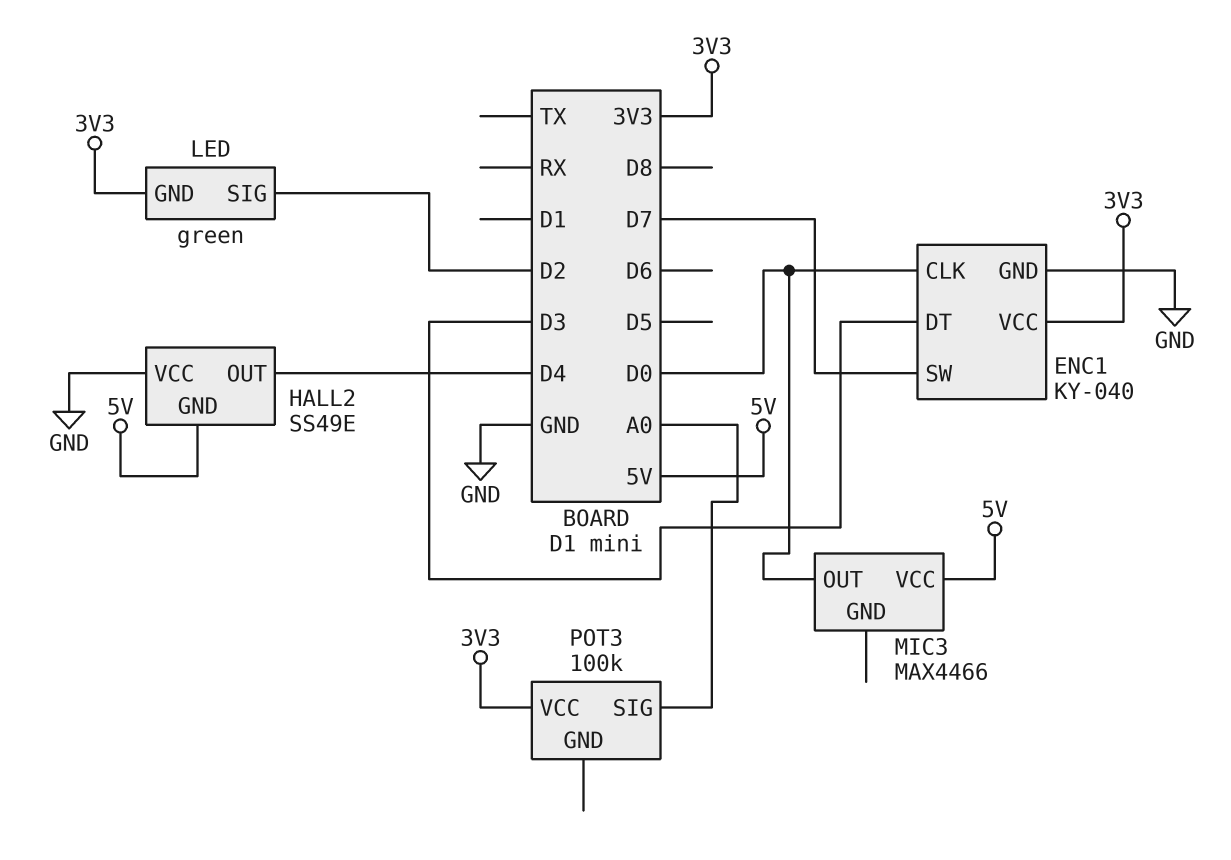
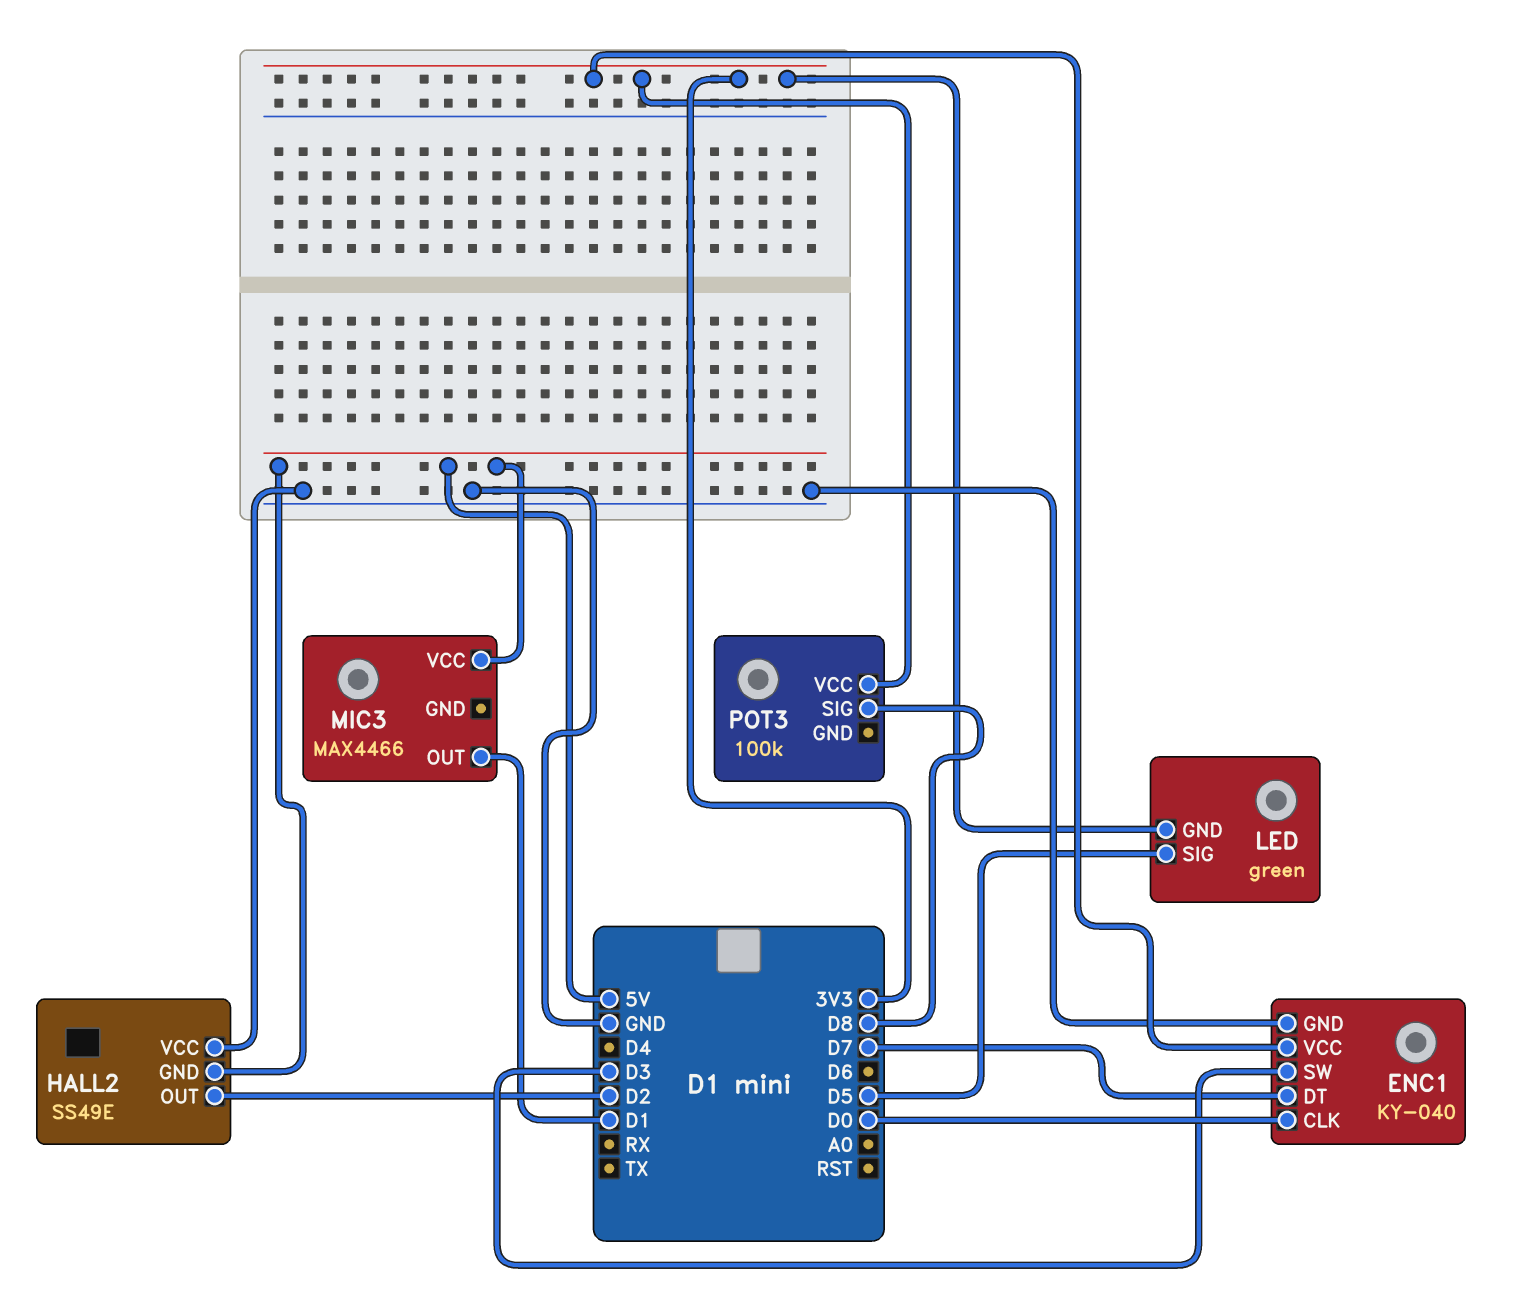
ENC1 pin DT: D3 -> D7
ENC1 pin SW: D7 -> D3
HALL2 pin OUT: D4 -> D2
LED pin SIG: D2 -> D5
MIC3 pin OUT: D0 -> D1
POT3 pin SIG: A0 -> D8

